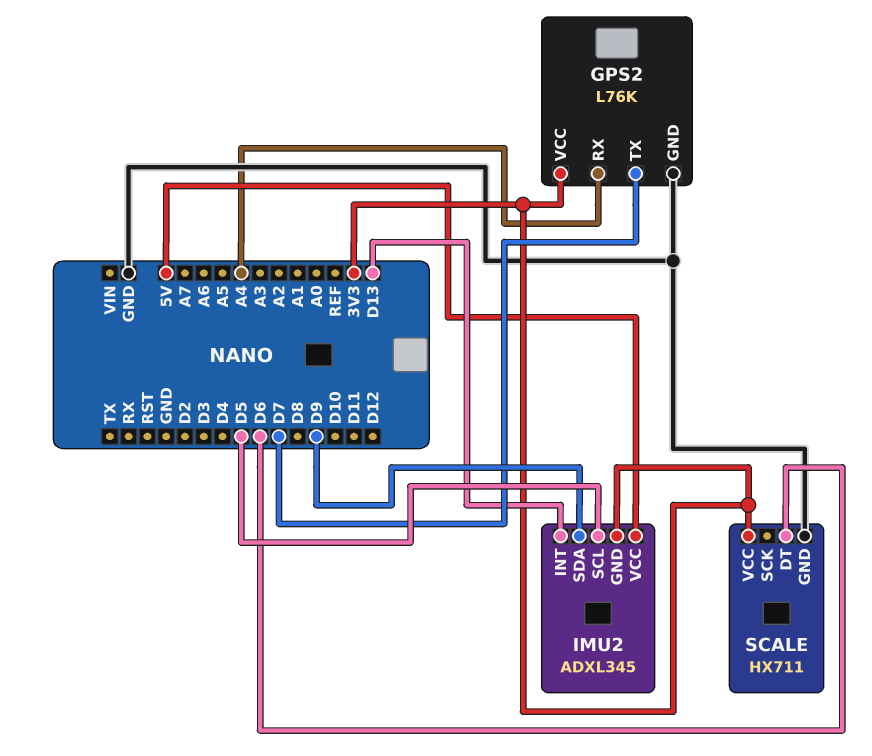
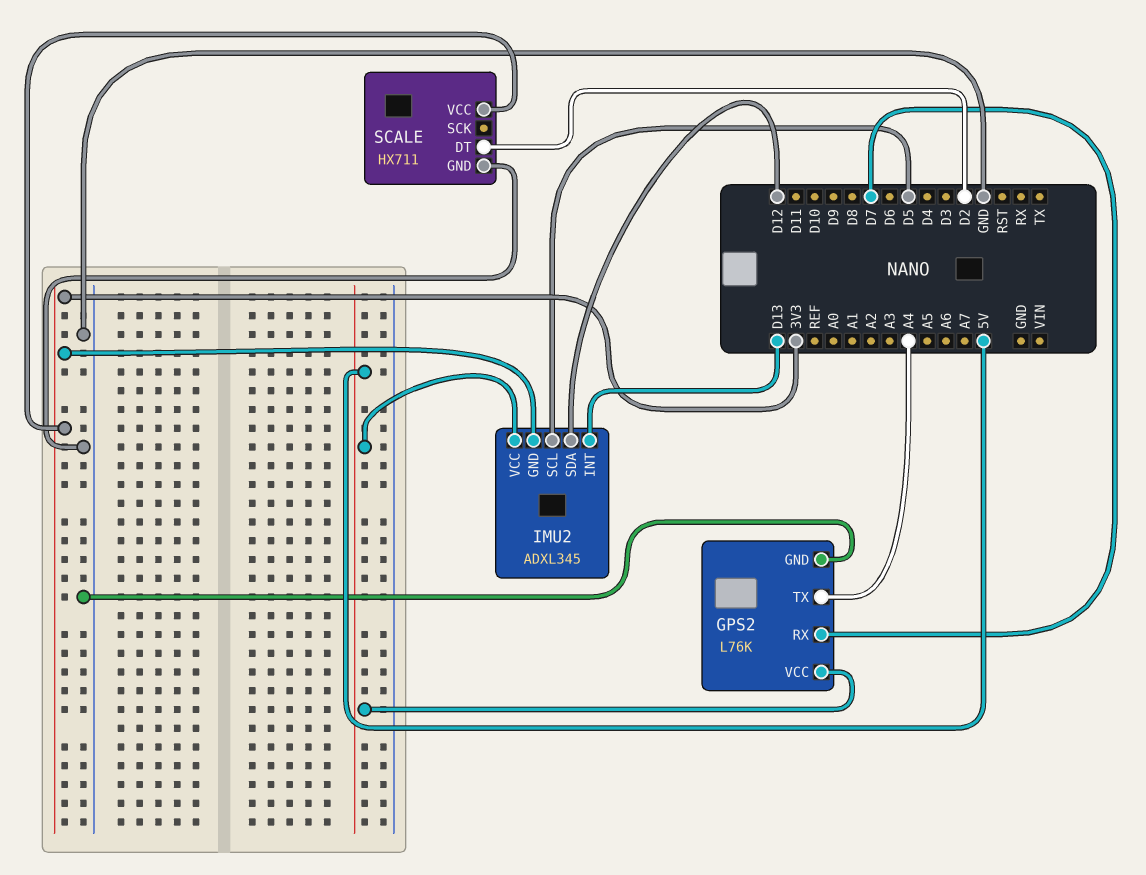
GPS2 pin RX: A4 -> D7
GPS2 pin TX: D7 -> A4
GPS2 pin VCC: 3V3 -> 5V
IMU2 pin SDA: D9 -> D12
SCALE pin DT: D6 -> D2

